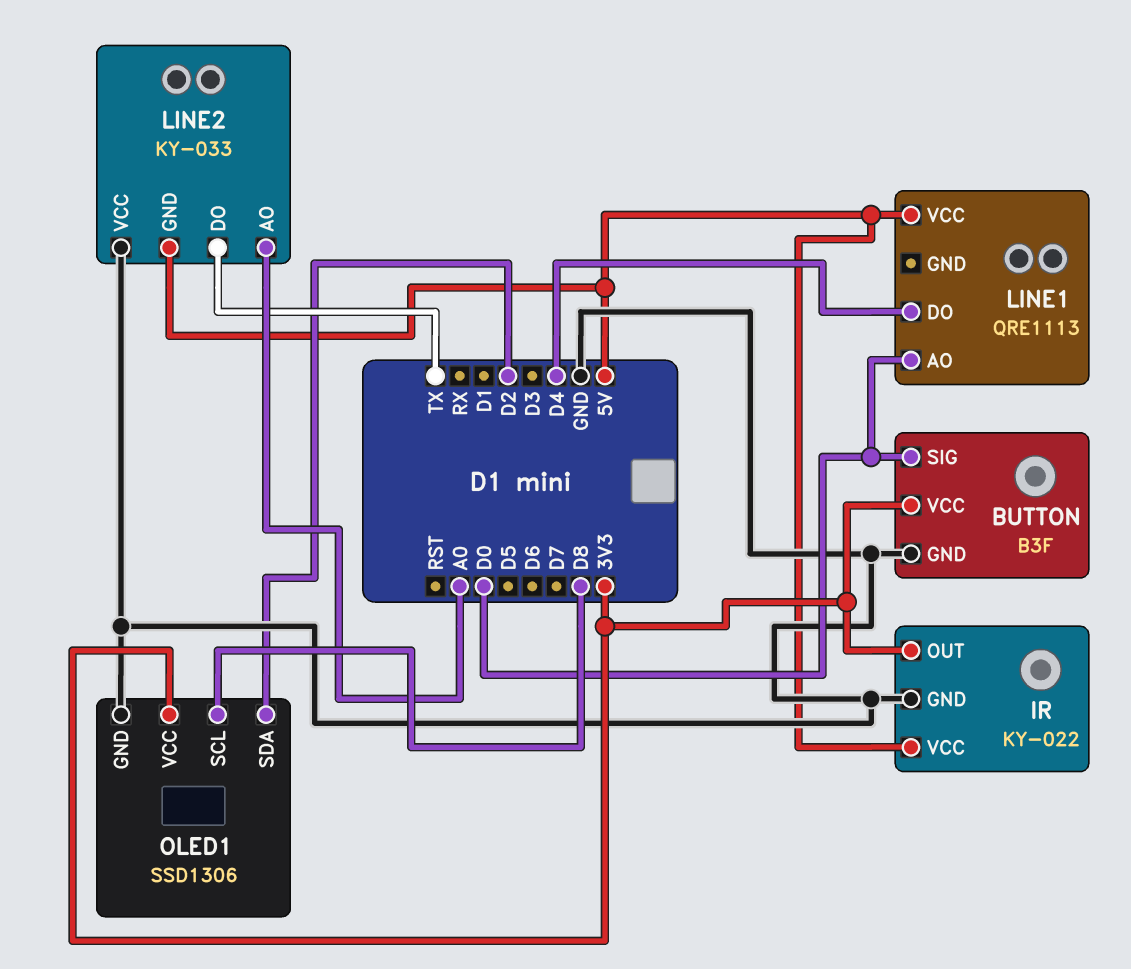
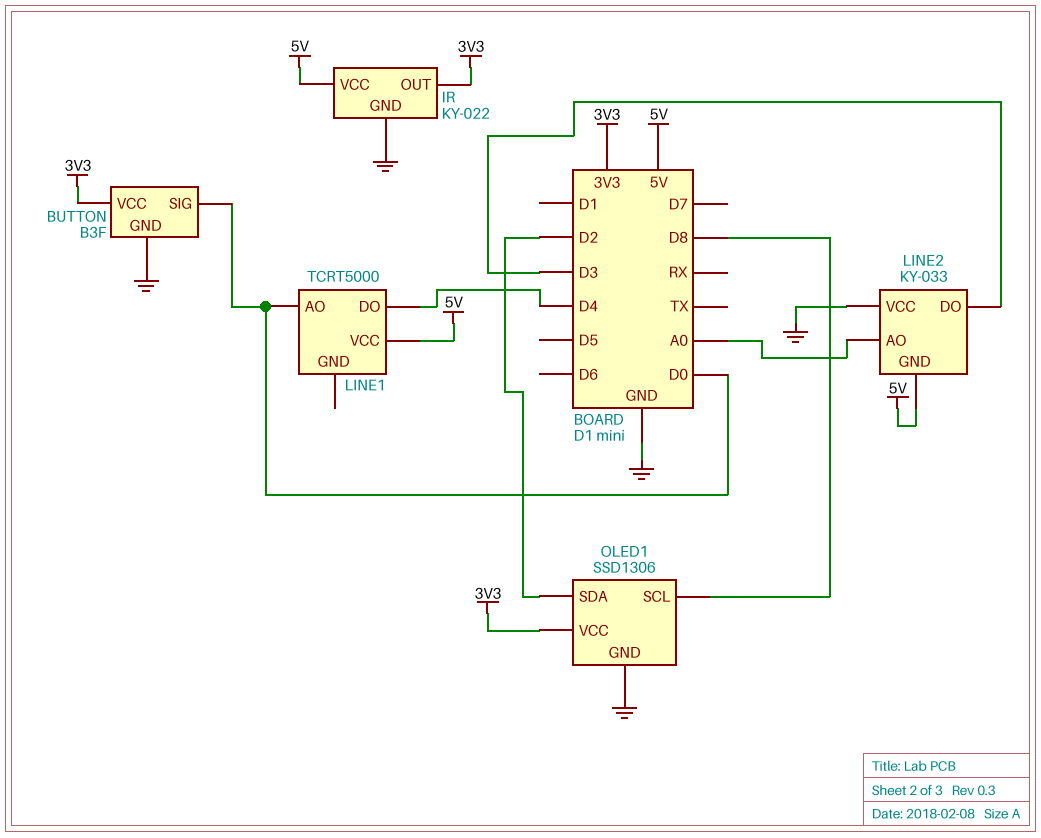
LINE1: QRE1113 -> TCRT5000
LINE2 pin DO: TX -> D3

